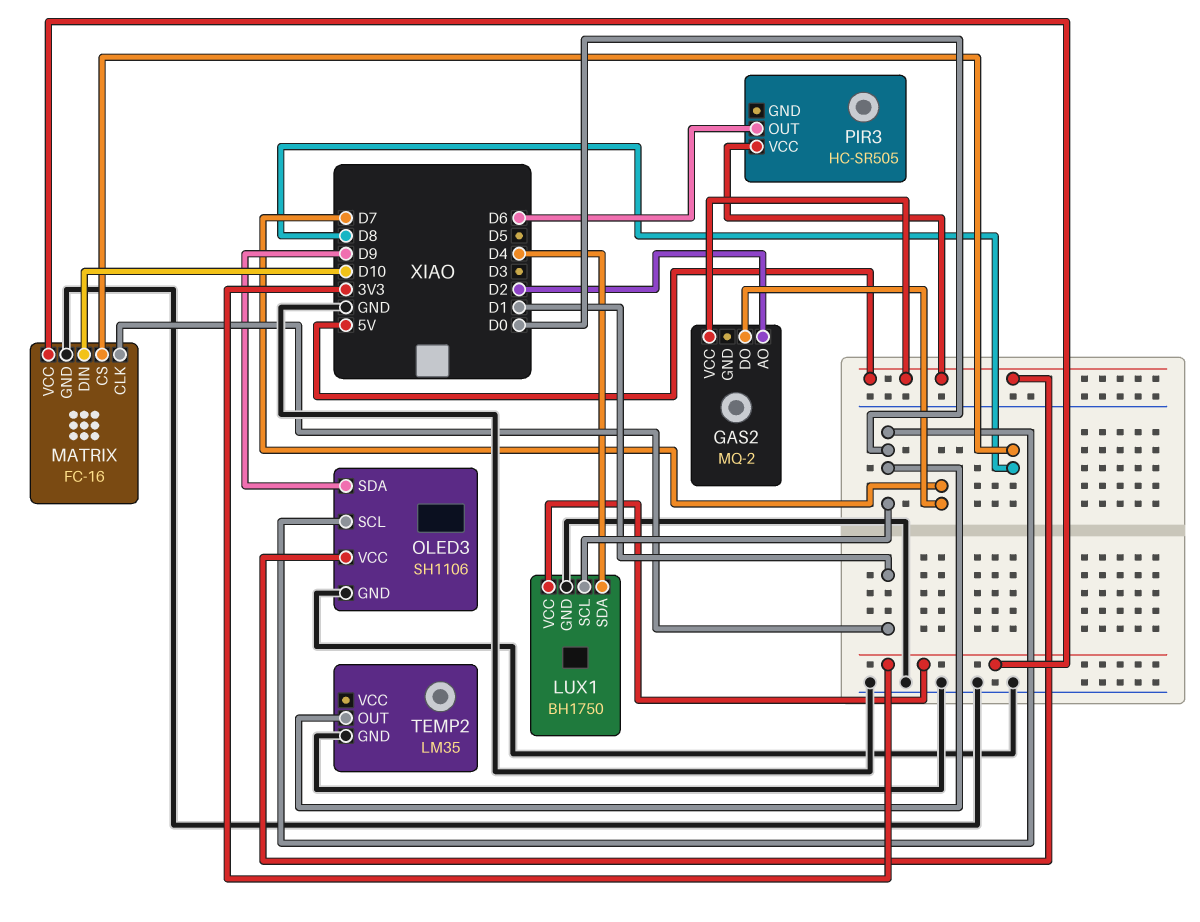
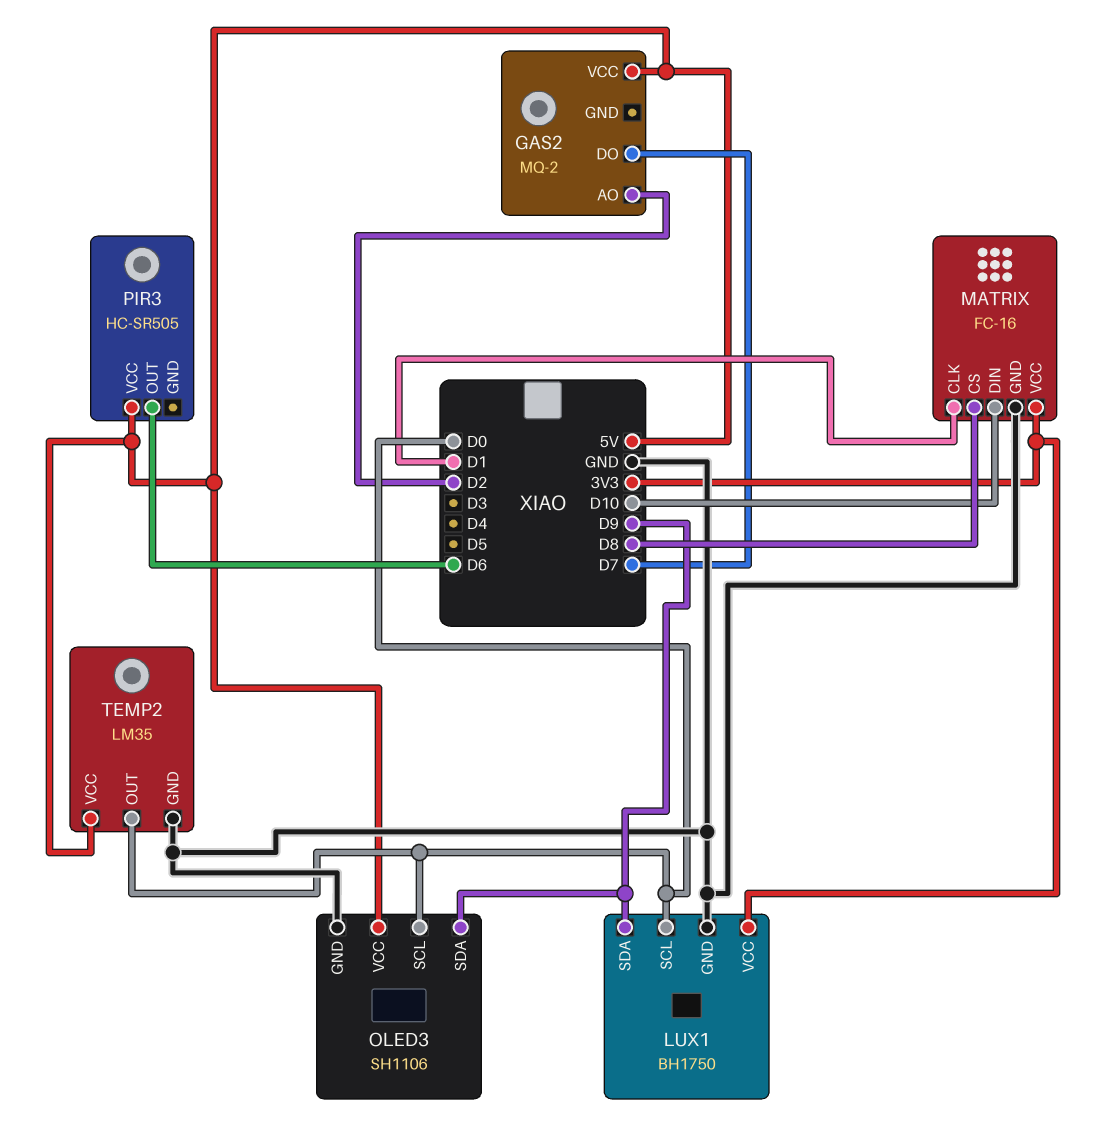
LUX1 pin SDA: D4 -> D9
TEMP2 pin VCC: none -> 5V

